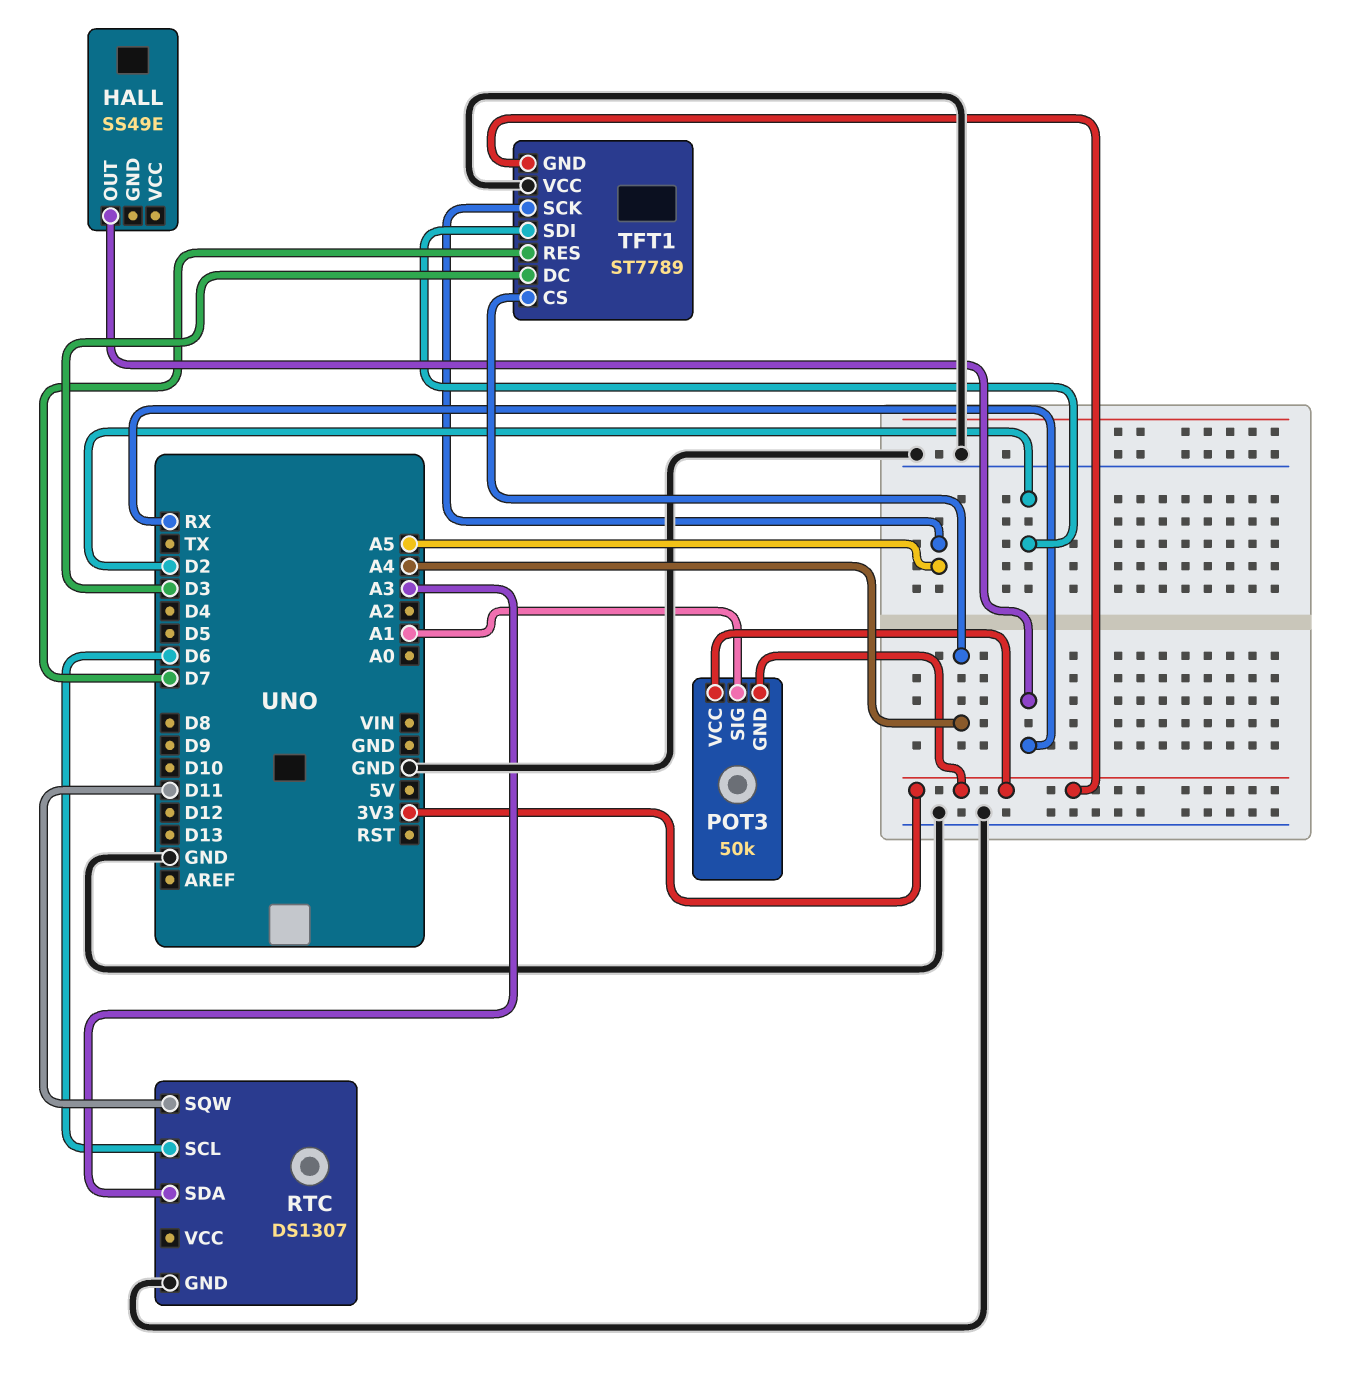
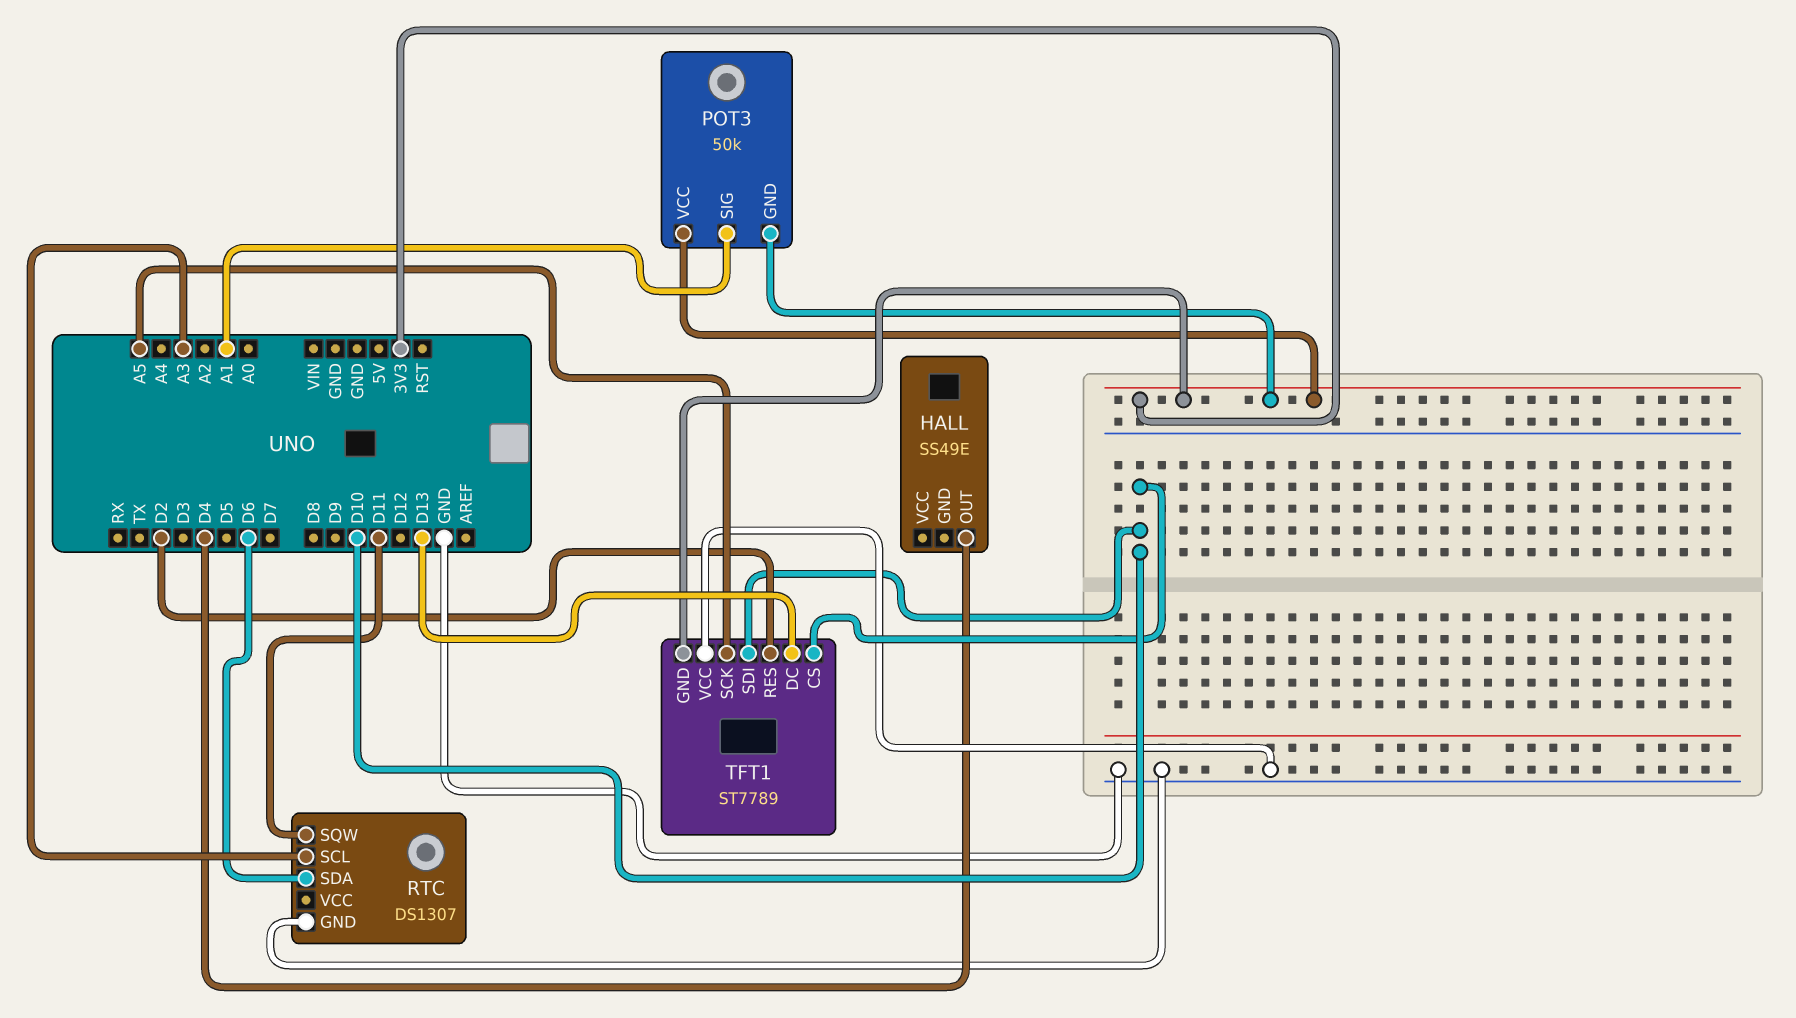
HALL pin OUT: RX -> D4
RTC pin SCL: D6 -> A3
RTC pin SDA: A3 -> D6
TFT1 pin CS: A4 -> D10
TFT1 pin DC: D3 -> D13
TFT1 pin RES: D7 -> D2
TFT1 pin SDI: D2 -> D10

